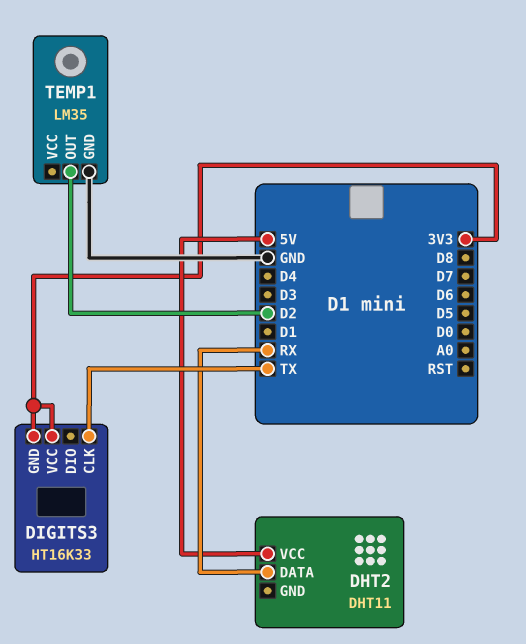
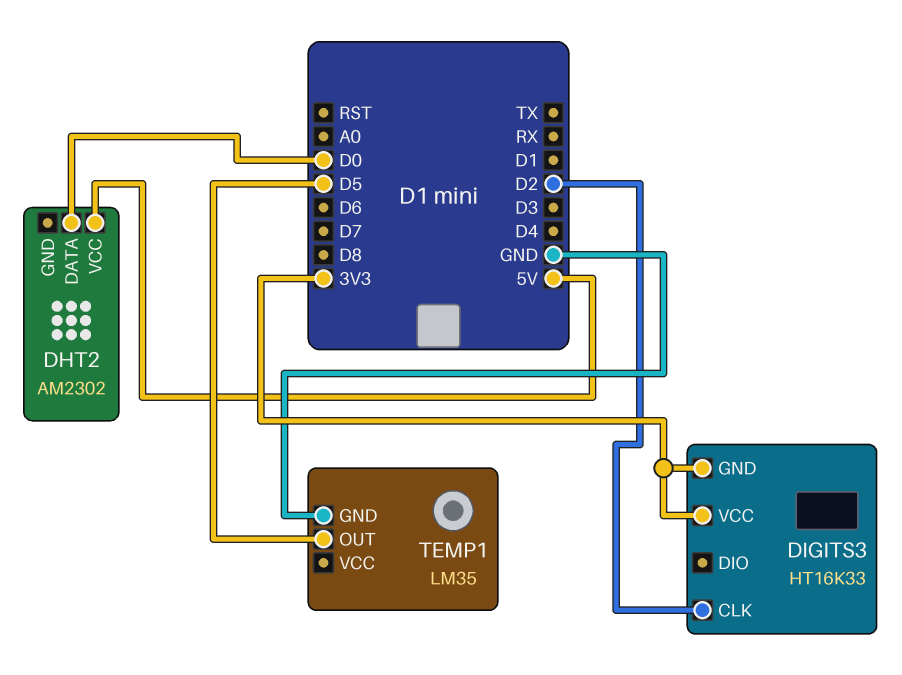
DHT2: DHT11 -> AM2302
DHT2 pin DATA: RX -> D0
DIGITS3 pin CLK: TX -> D2
TEMP1 pin OUT: D2 -> D5

